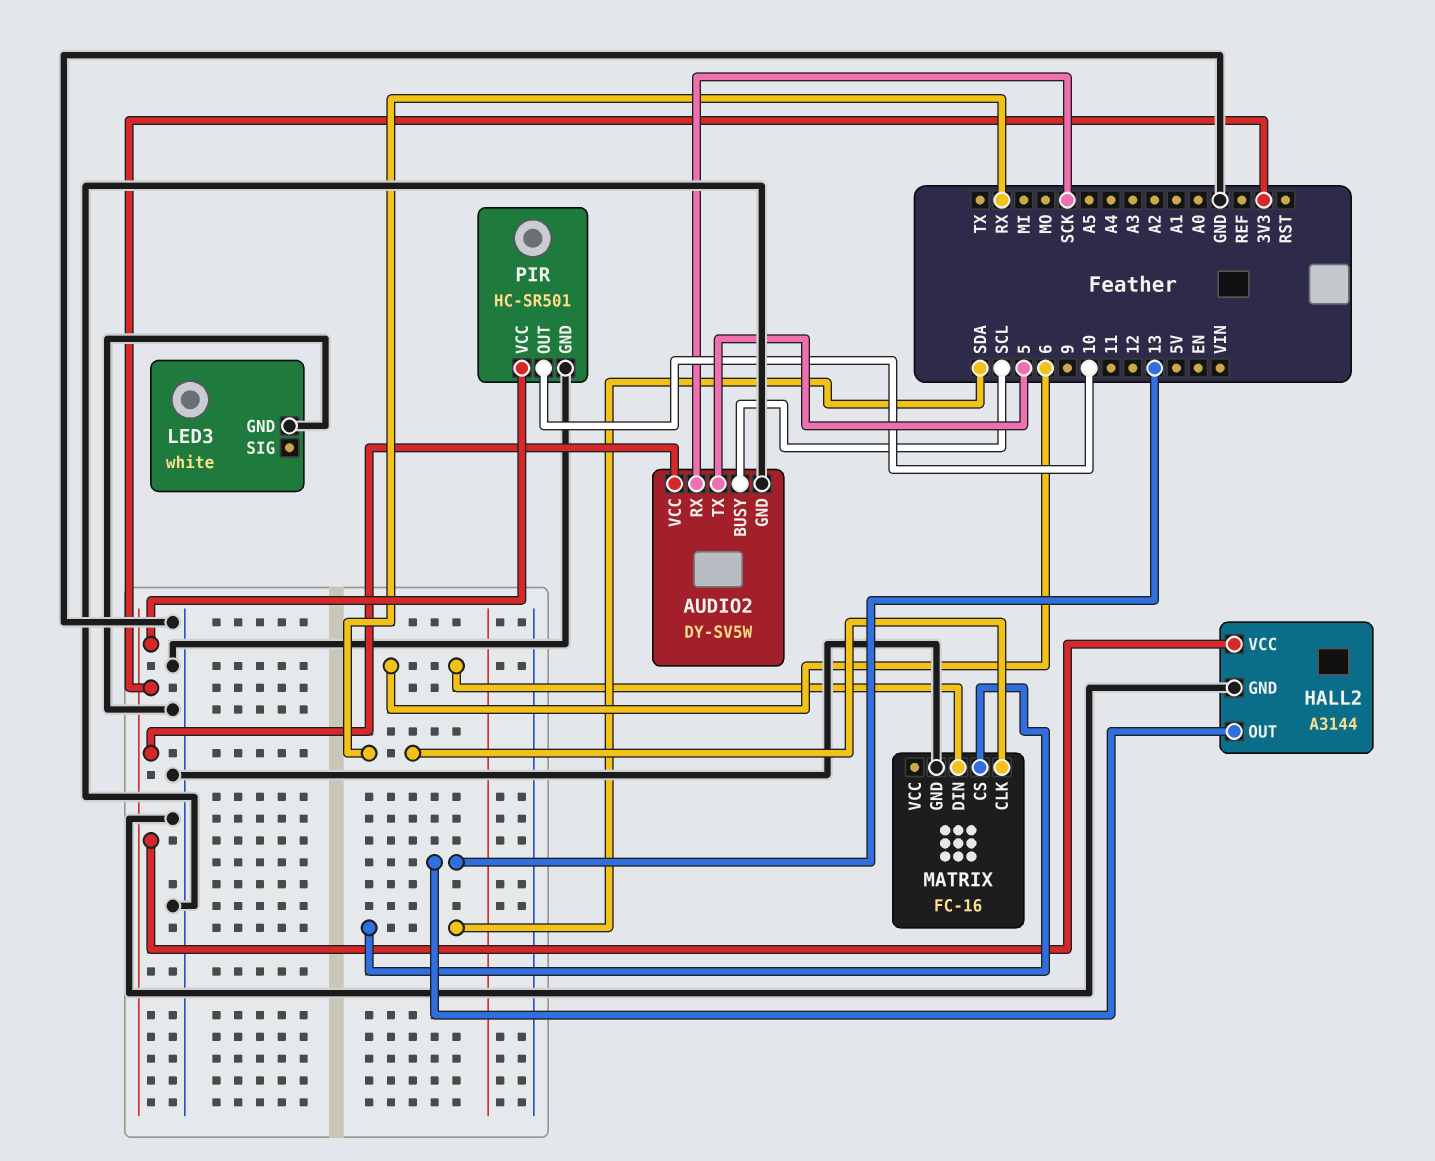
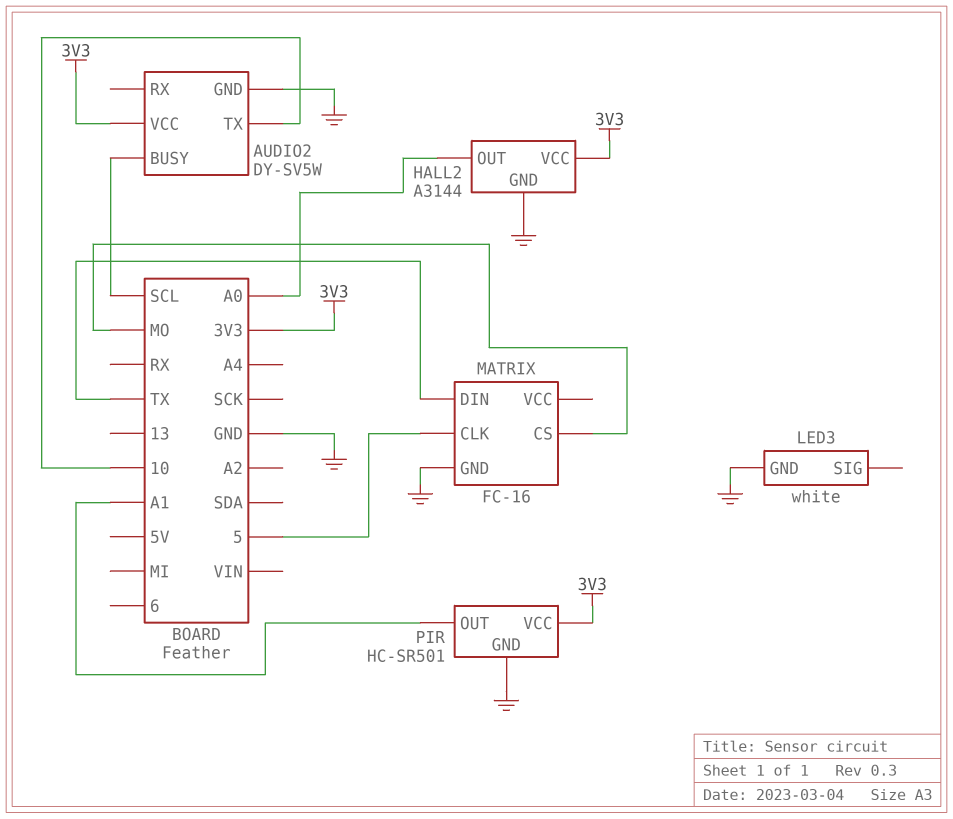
AUDIO2 pin RX: SCK -> none
AUDIO2 pin TX: 5 -> 10
HALL2 pin OUT: 13 -> A0
MATRIX pin CLK: RX -> 5
MATRIX pin CS: SDA -> MO
MATRIX pin DIN: 6 -> TX
PIR pin OUT: 10 -> A1

